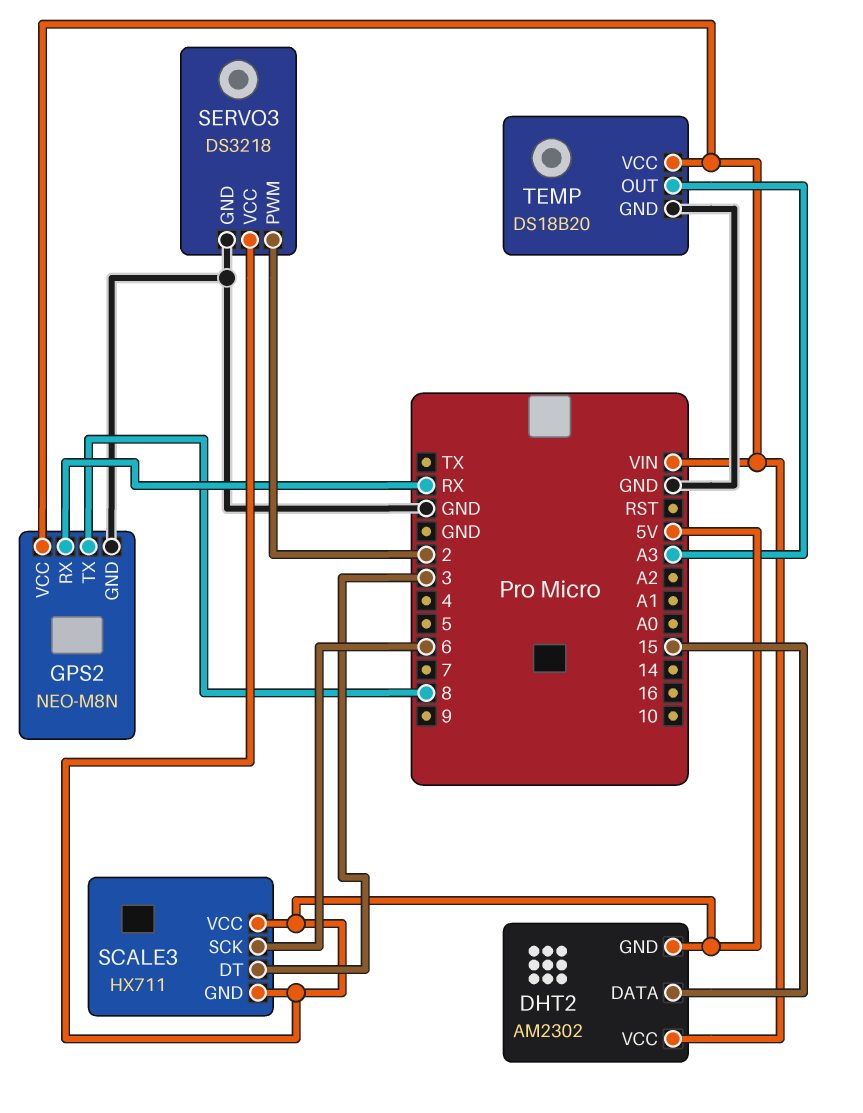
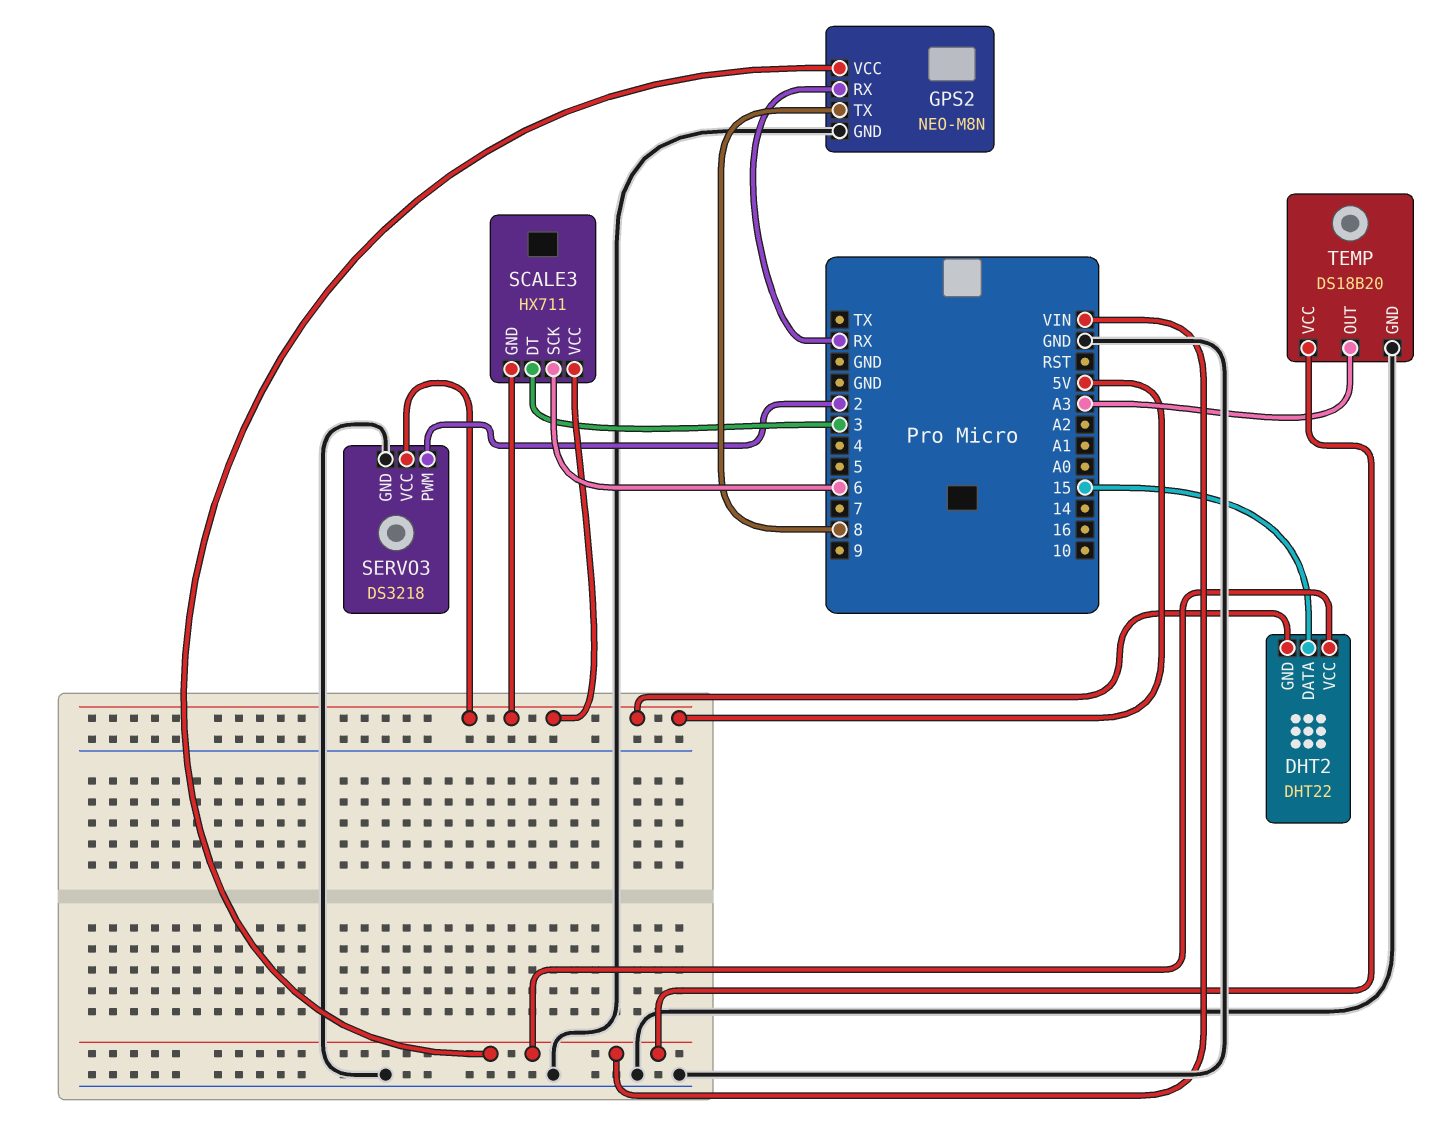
DHT2: AM2302 -> DHT22

